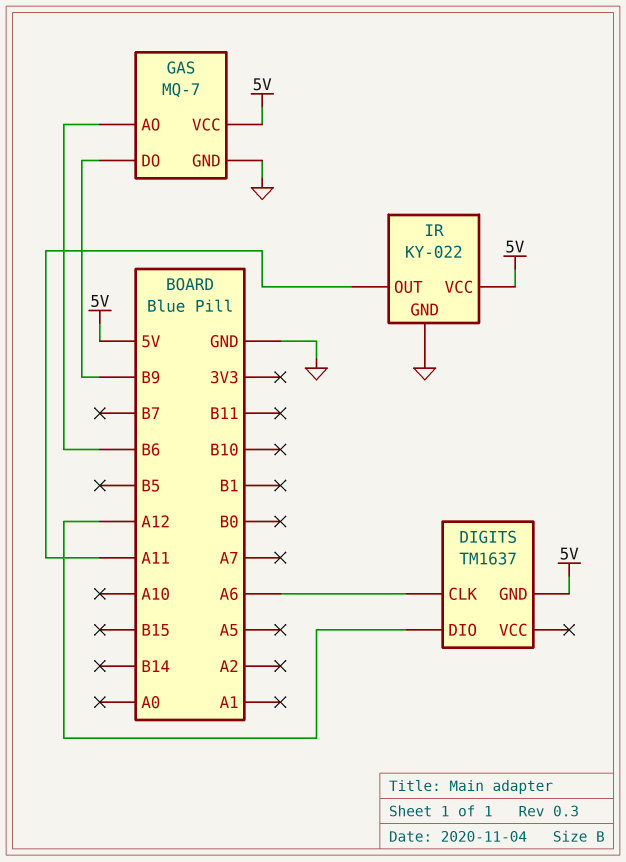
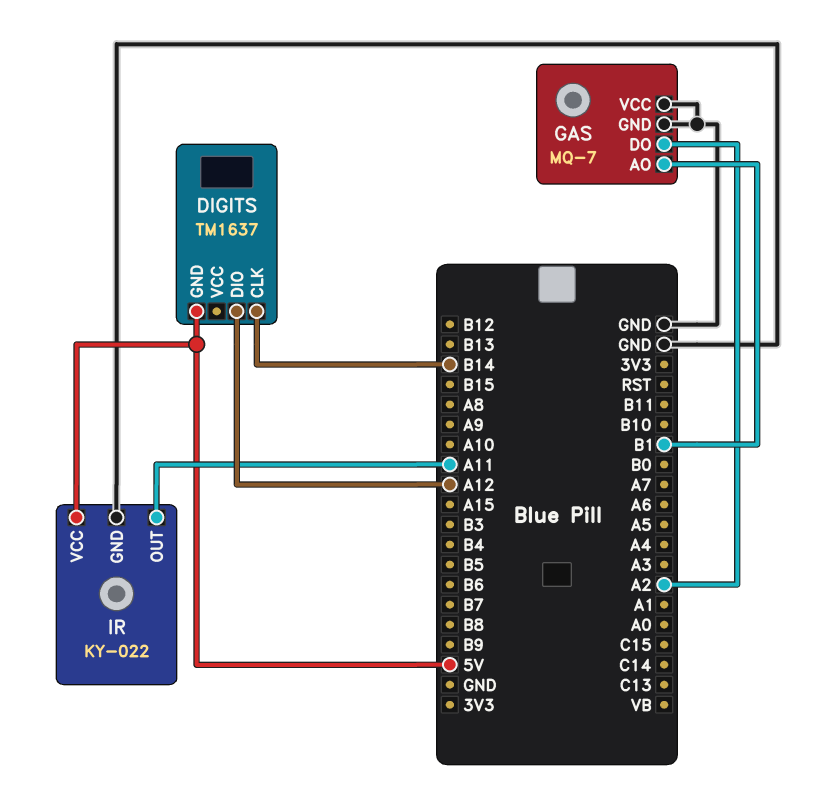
DIGITS pin CLK: A6 -> B14
GAS pin AO: B6 -> B1
GAS pin DO: B9 -> A2
GAS pin VCC: 5V -> GND

